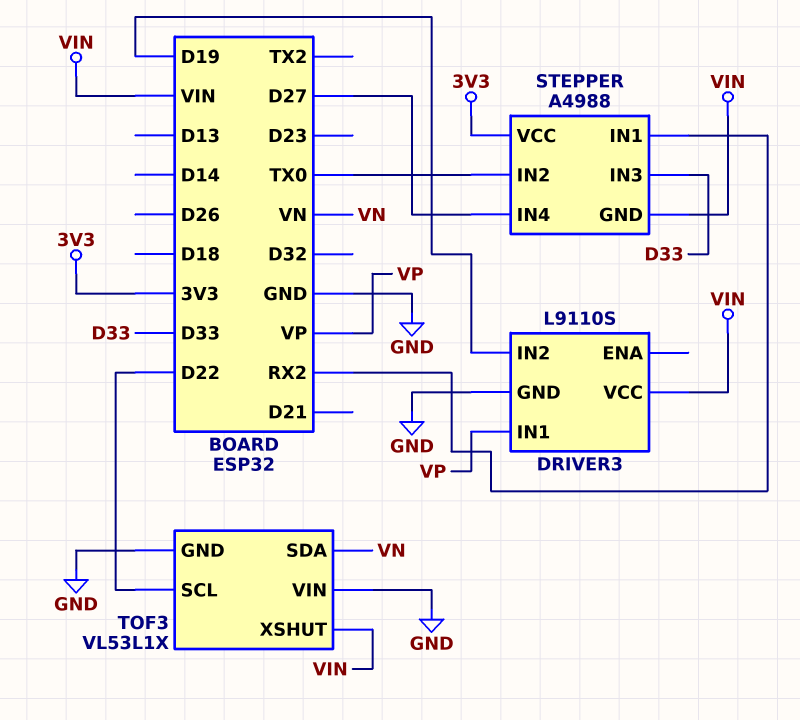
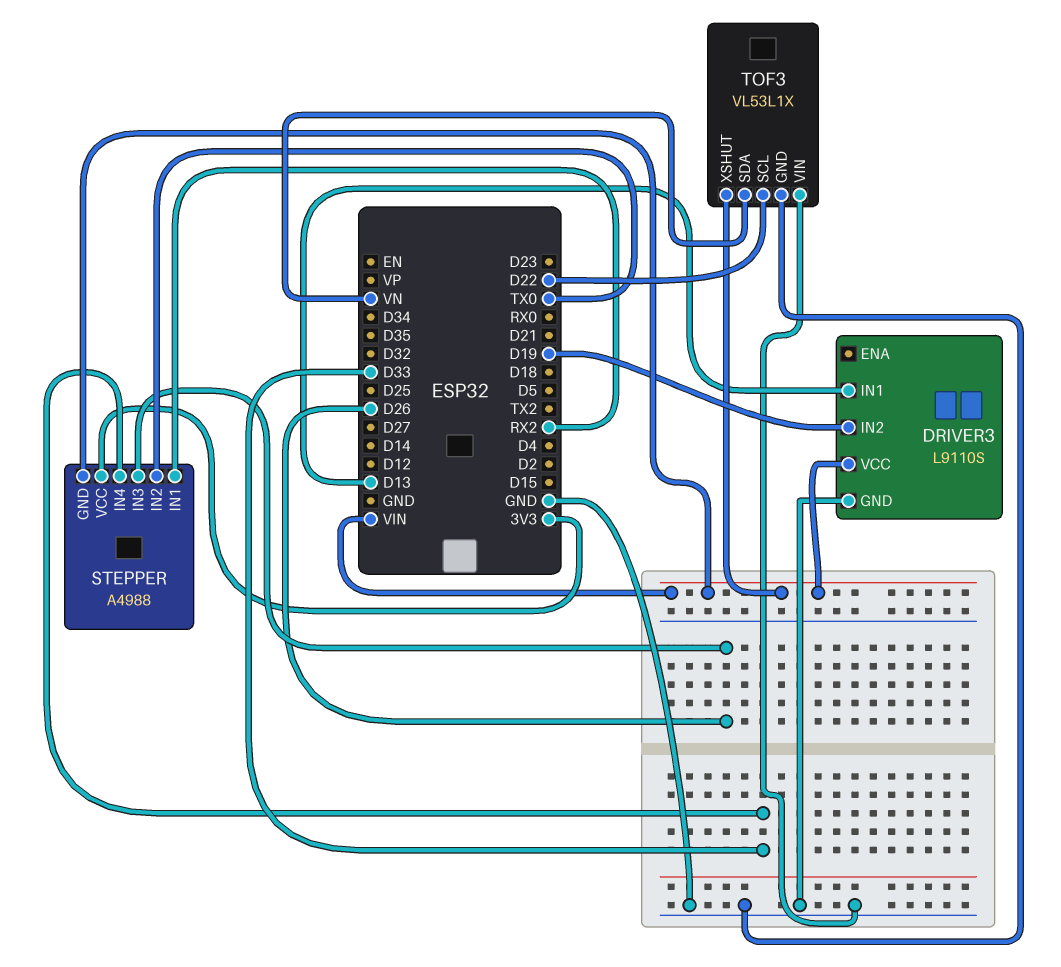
DRIVER3 pin IN1: VP -> D13
STEPPER pin IN3: D33 -> D26
STEPPER pin IN4: D27 -> D33

